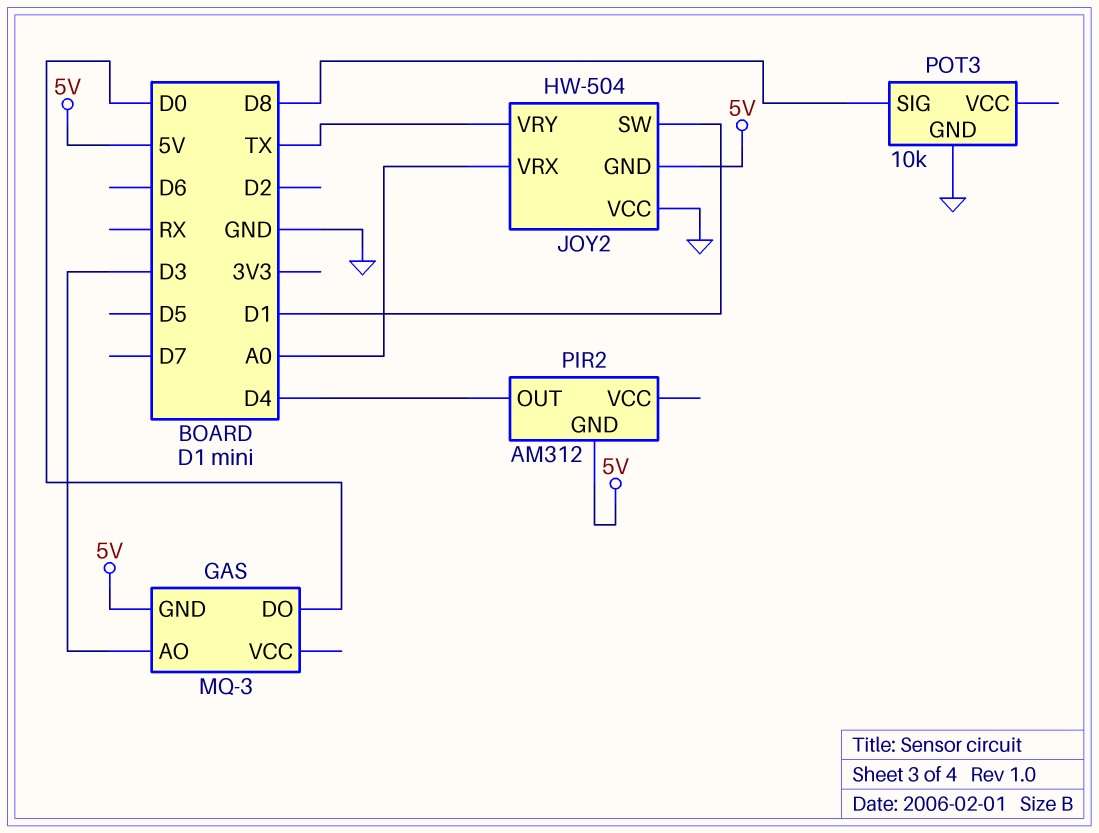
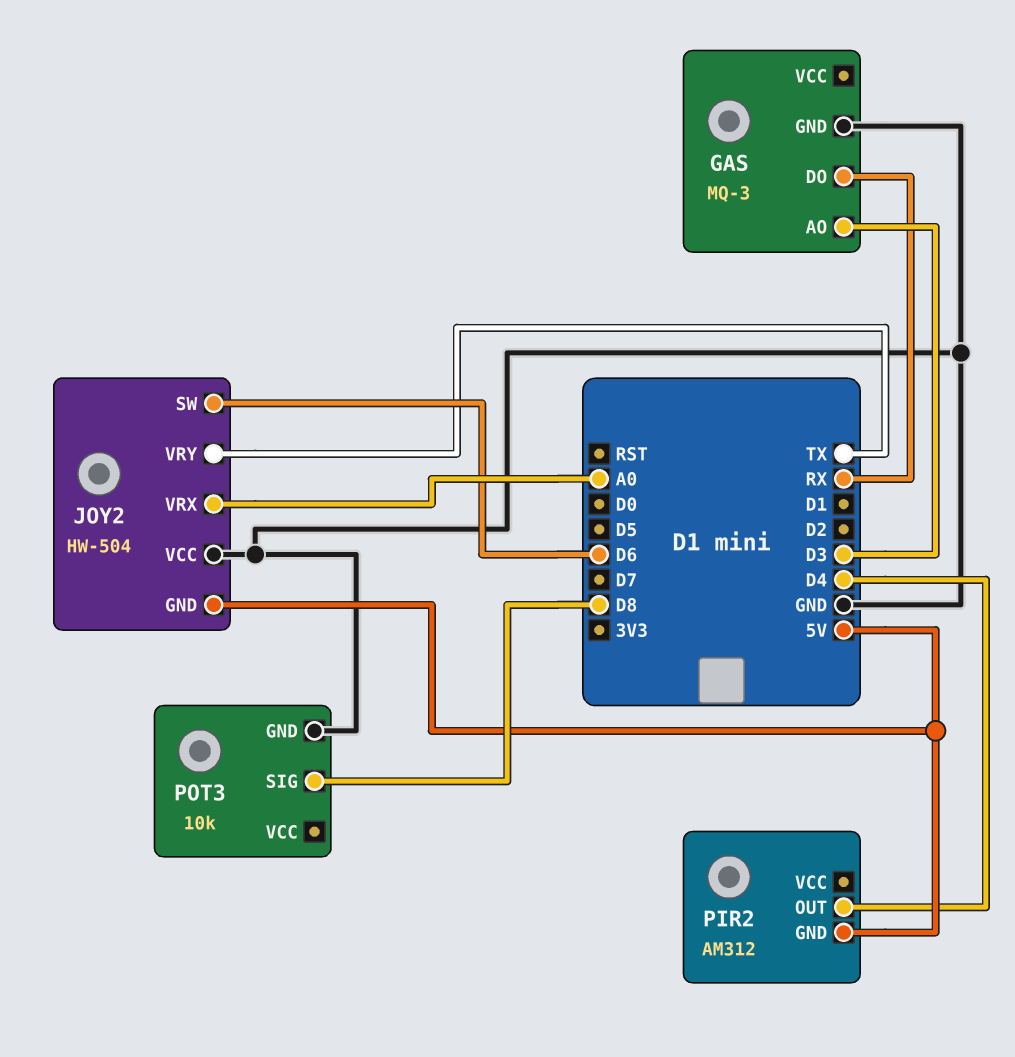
GAS pin DO: D0 -> RX
GAS pin GND: 5V -> GND
JOY2 pin SW: D1 -> D6

